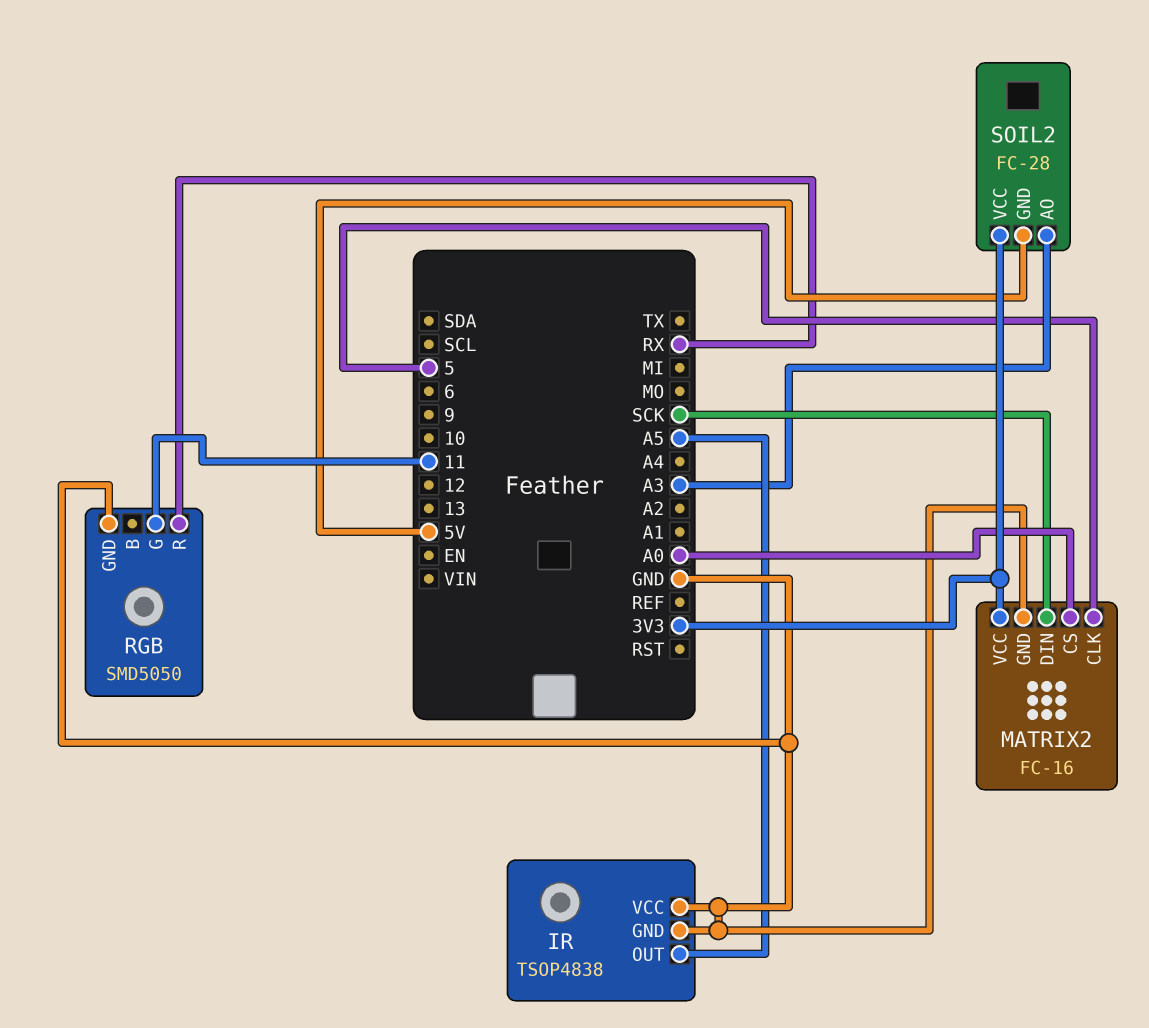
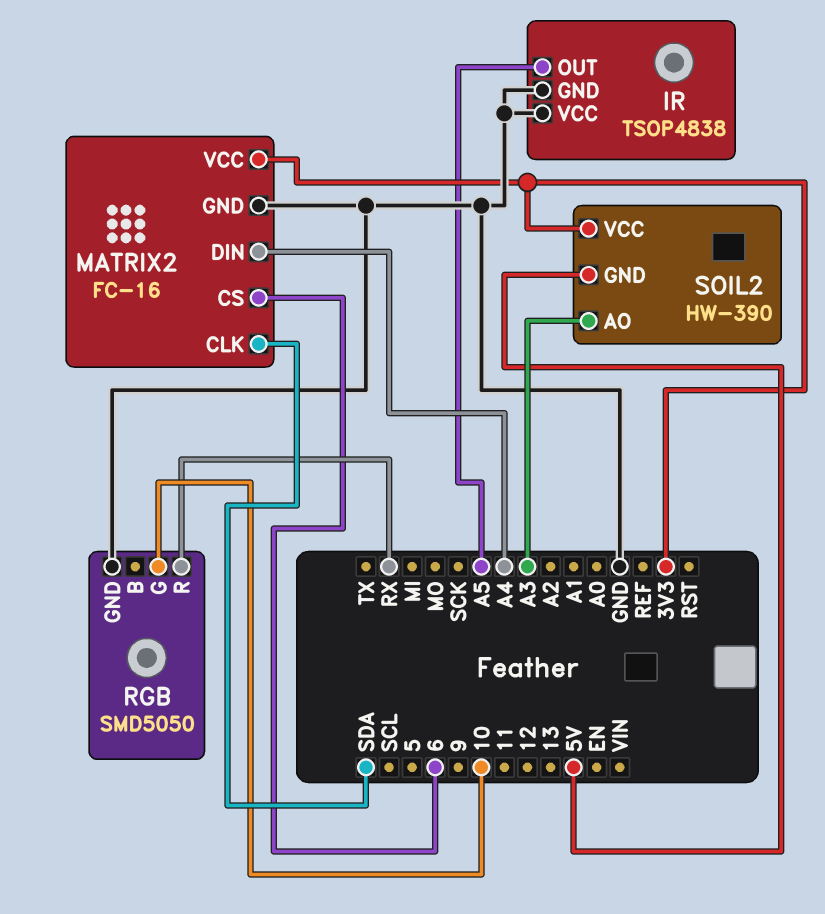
MATRIX2 pin CLK: 5 -> SDA
MATRIX2 pin CS: A0 -> 6
MATRIX2 pin DIN: SCK -> A4
RGB pin G: 11 -> 10
SOIL2: FC-28 -> HW-390

